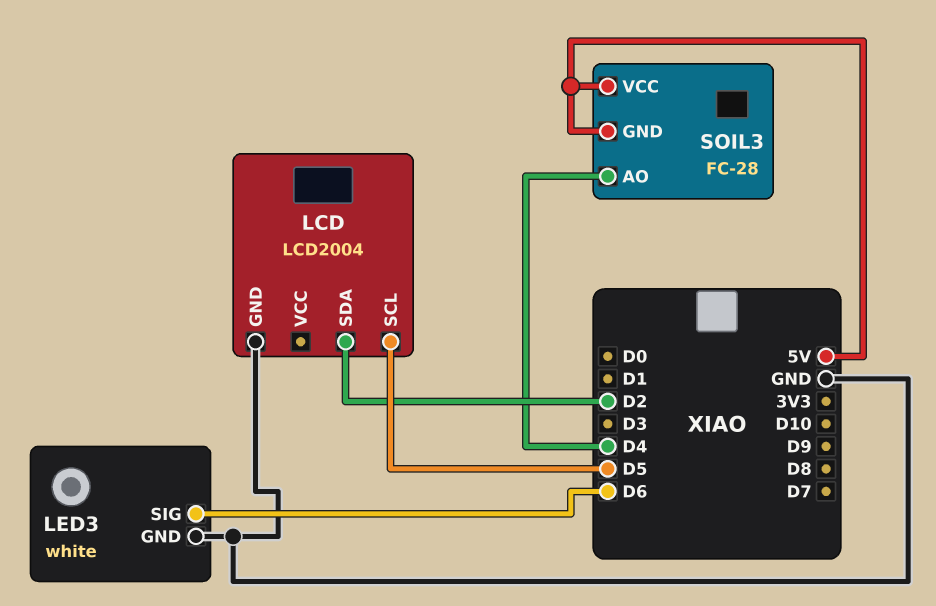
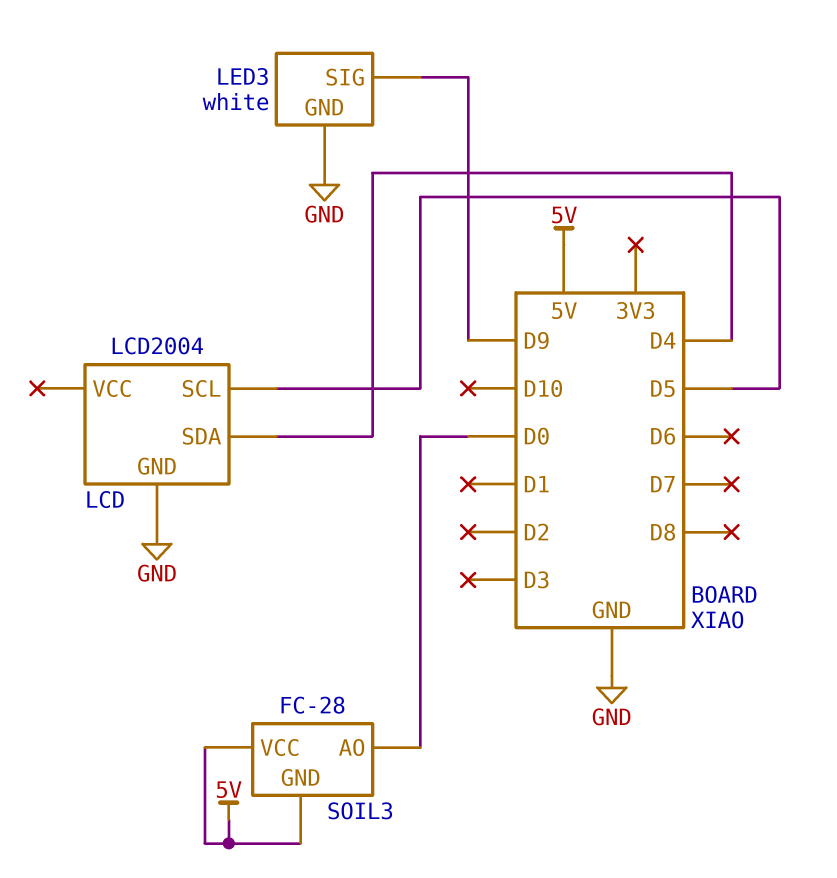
LCD pin SDA: D2 -> D4
LED3 pin SIG: D6 -> D9
SOIL3 pin AO: D4 -> D0

